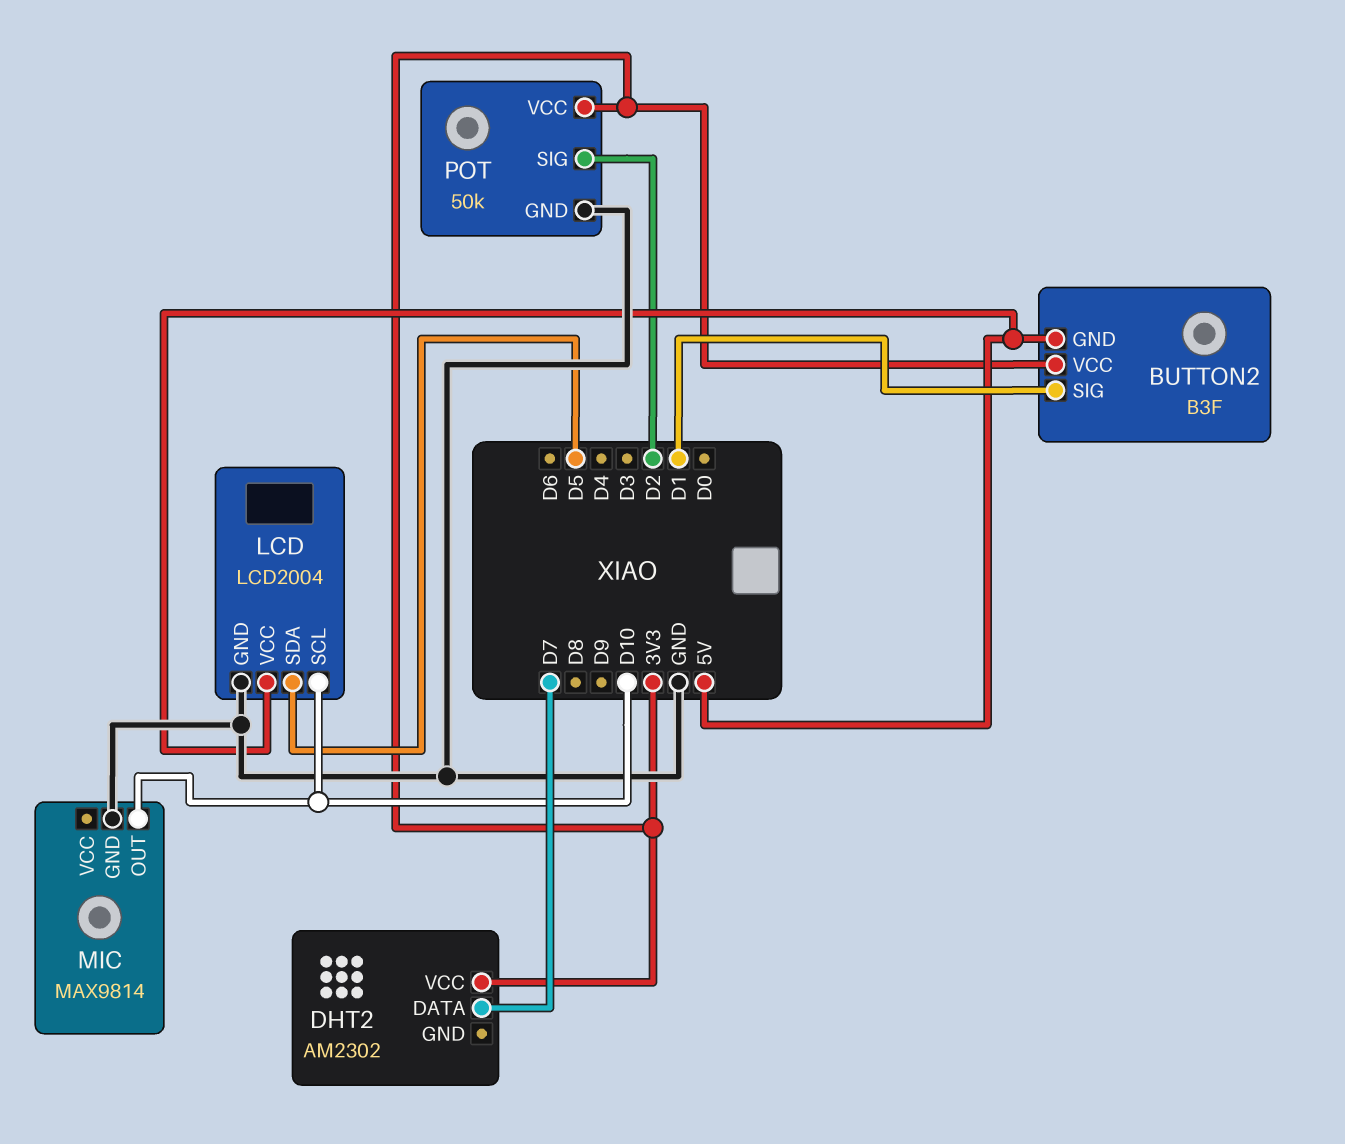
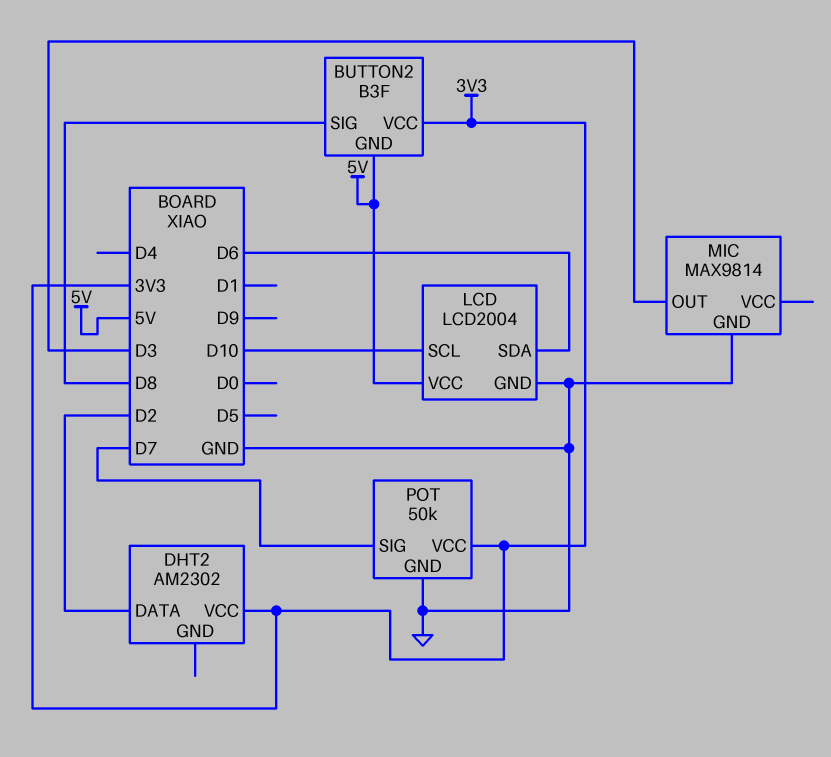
BUTTON2 pin SIG: D1 -> D8
DHT2 pin DATA: D7 -> D2
LCD pin SDA: D5 -> D6
MIC pin OUT: D10 -> D3
POT pin SIG: D2 -> D7

